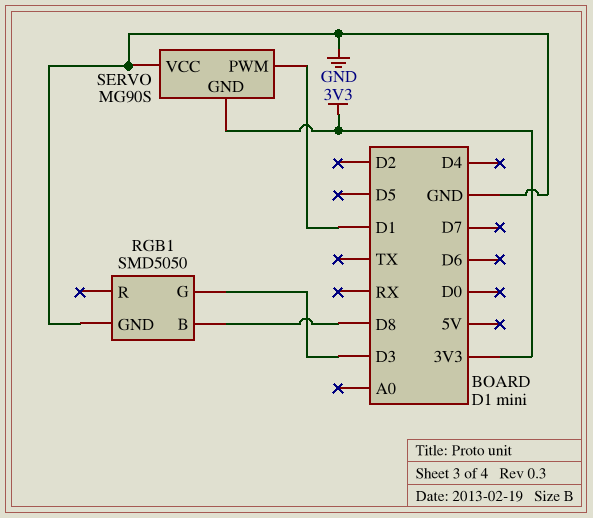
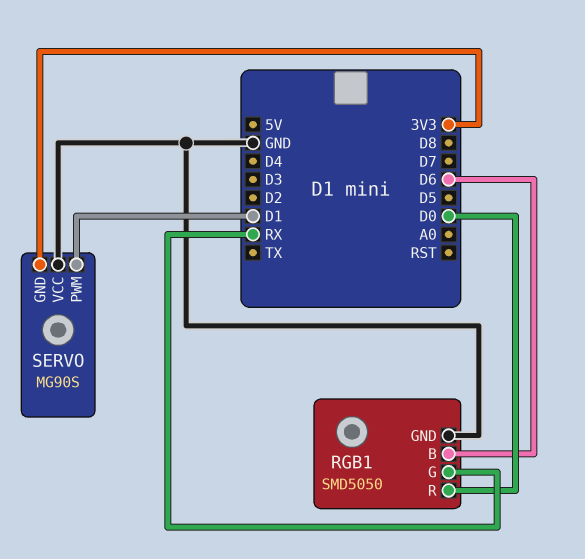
RGB1 pin B: D8 -> D6
RGB1 pin G: D3 -> RX
RGB1 pin R: none -> D0

